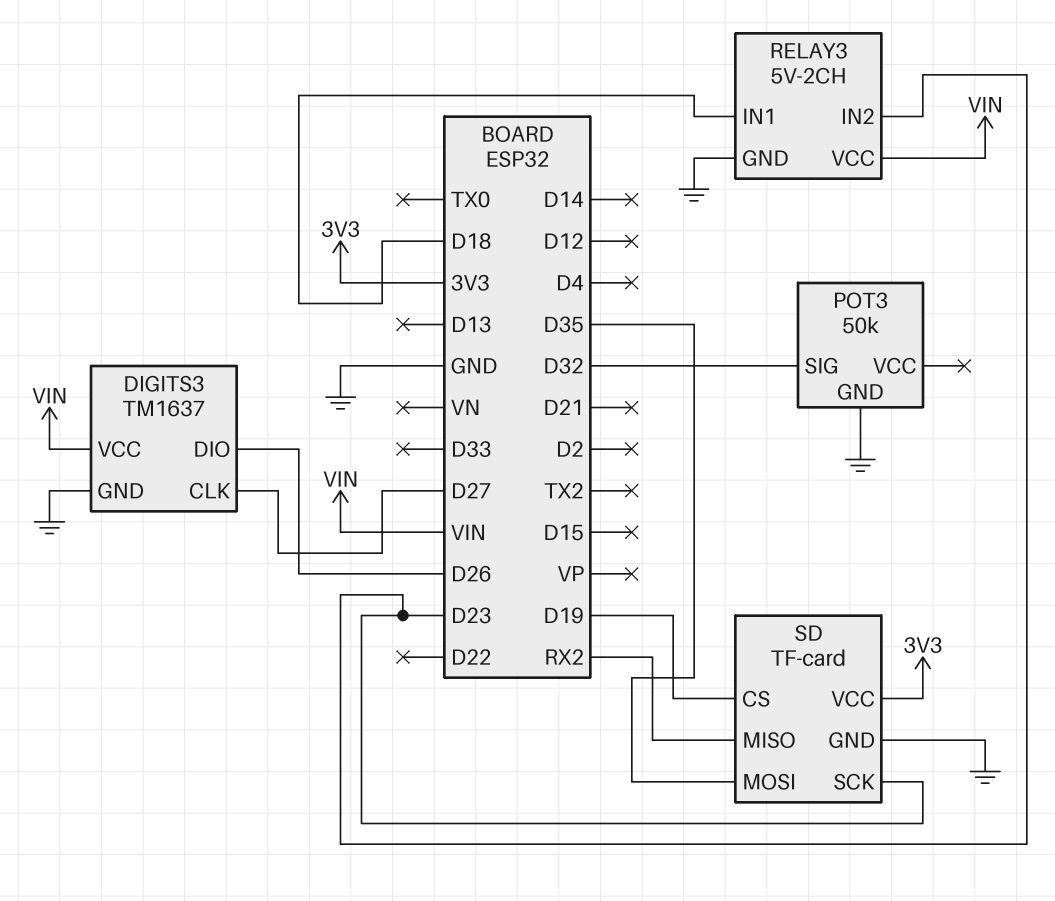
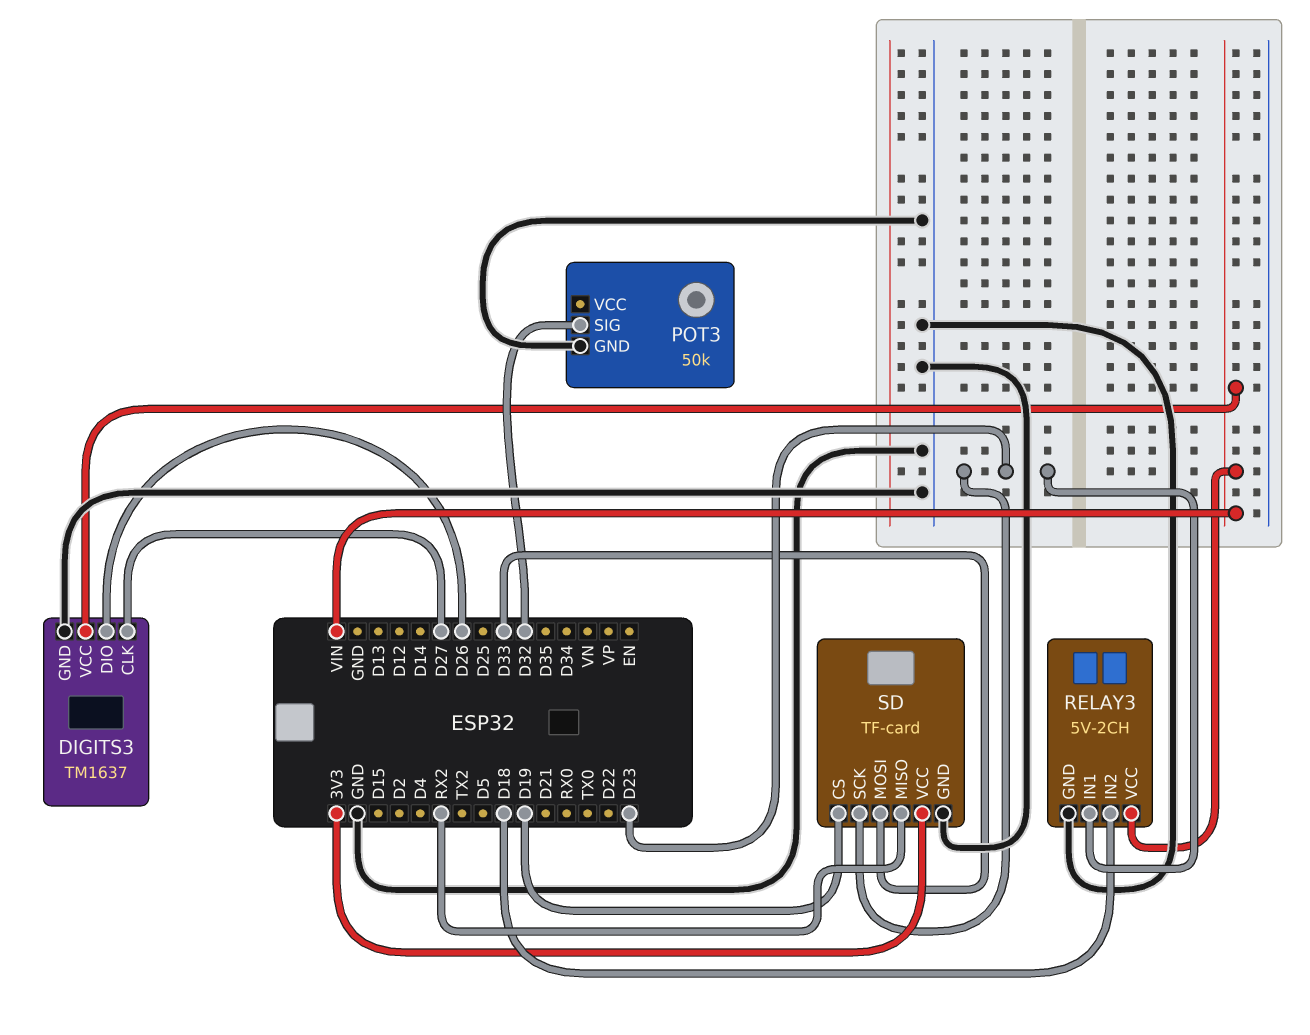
RELAY3 pin IN1: D18 -> D23
RELAY3 pin IN2: D23 -> D18
SD pin MOSI: D35 -> D33

